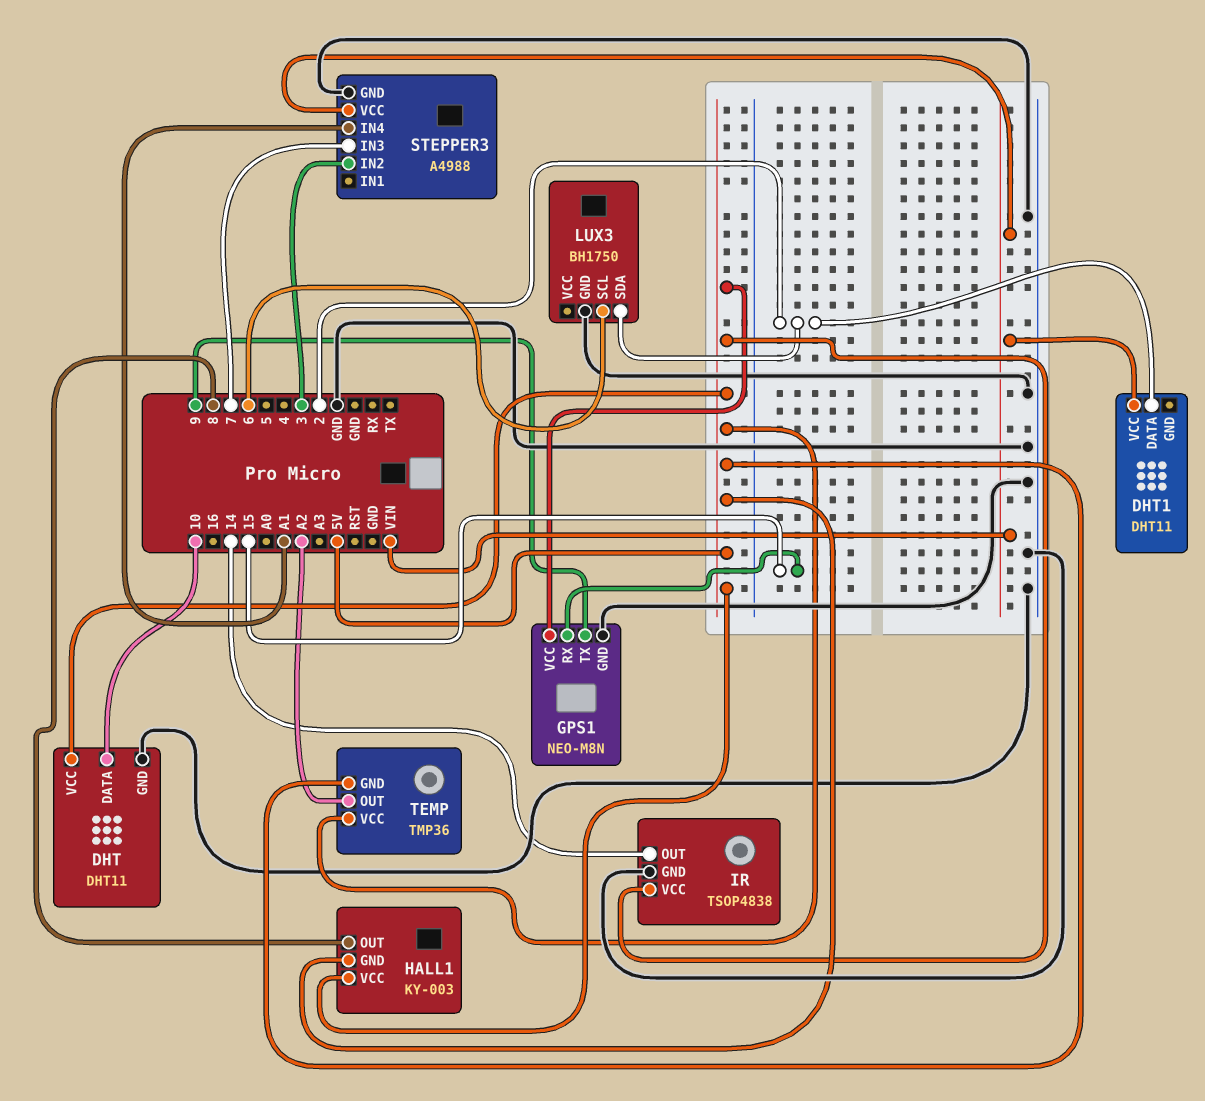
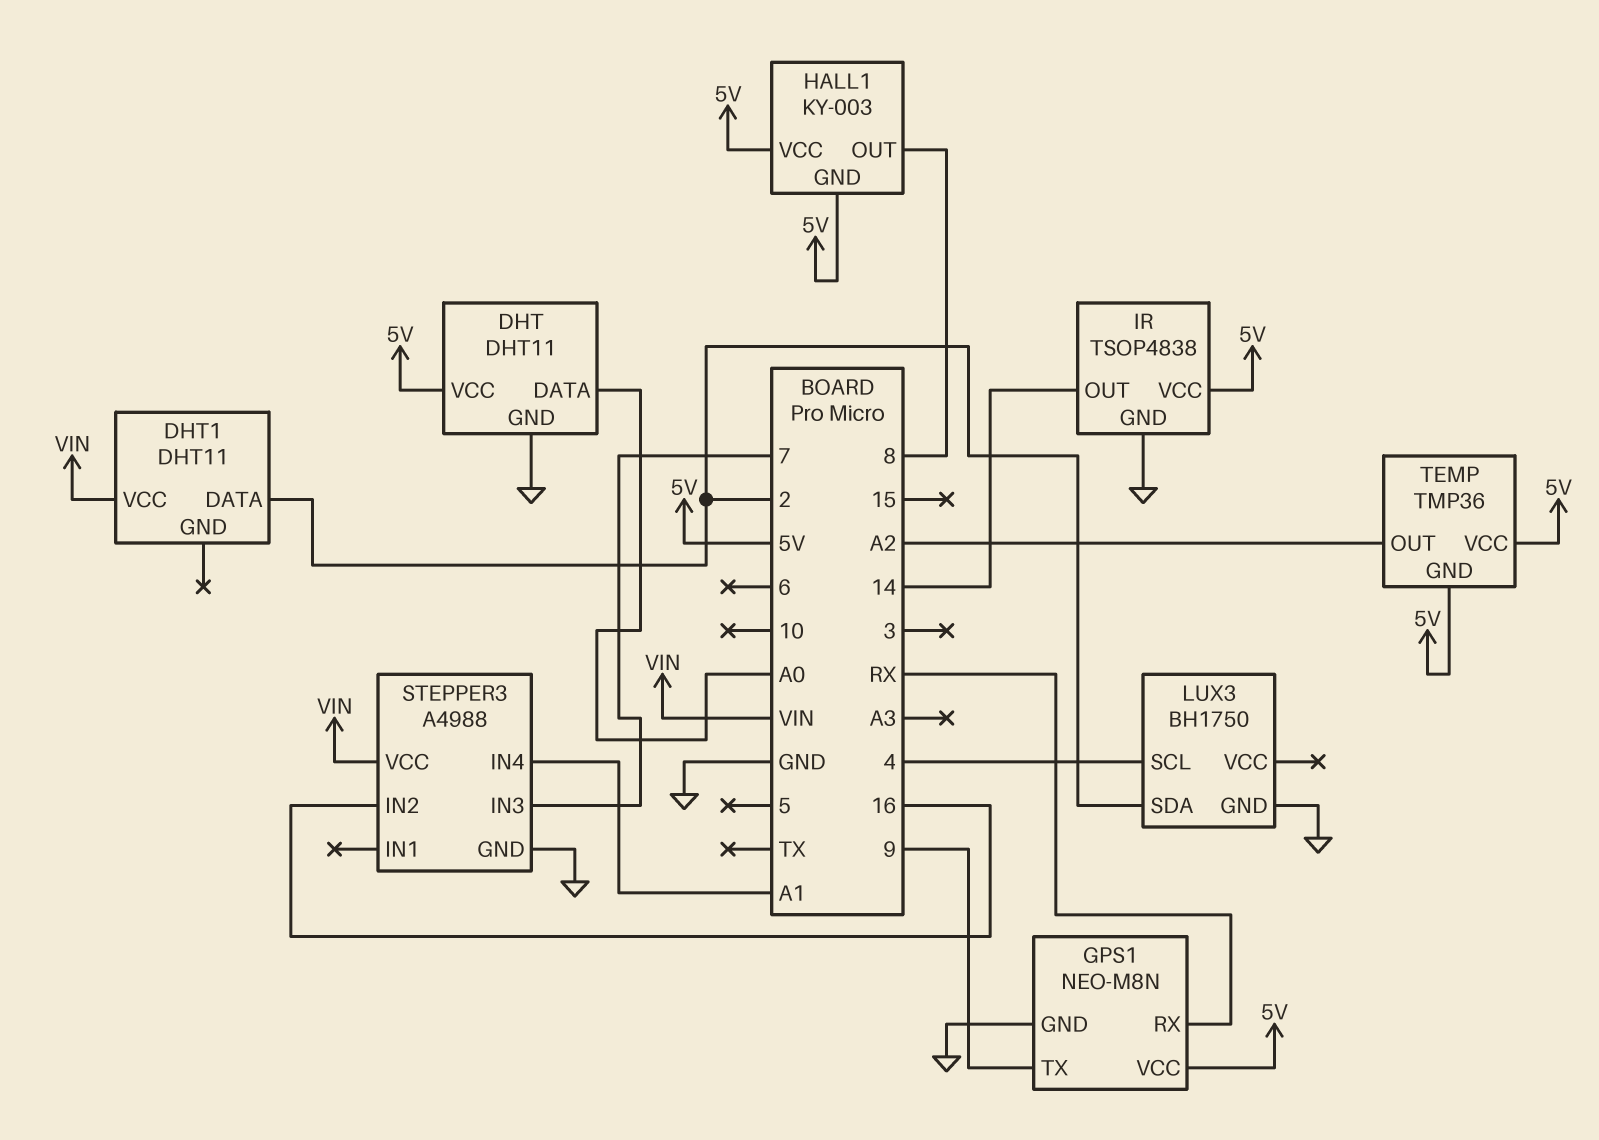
DHT pin DATA: 10 -> A0
GPS1 pin RX: 15 -> RX
LUX3 pin SCL: 6 -> 4
STEPPER3 pin IN2: 3 -> 16

